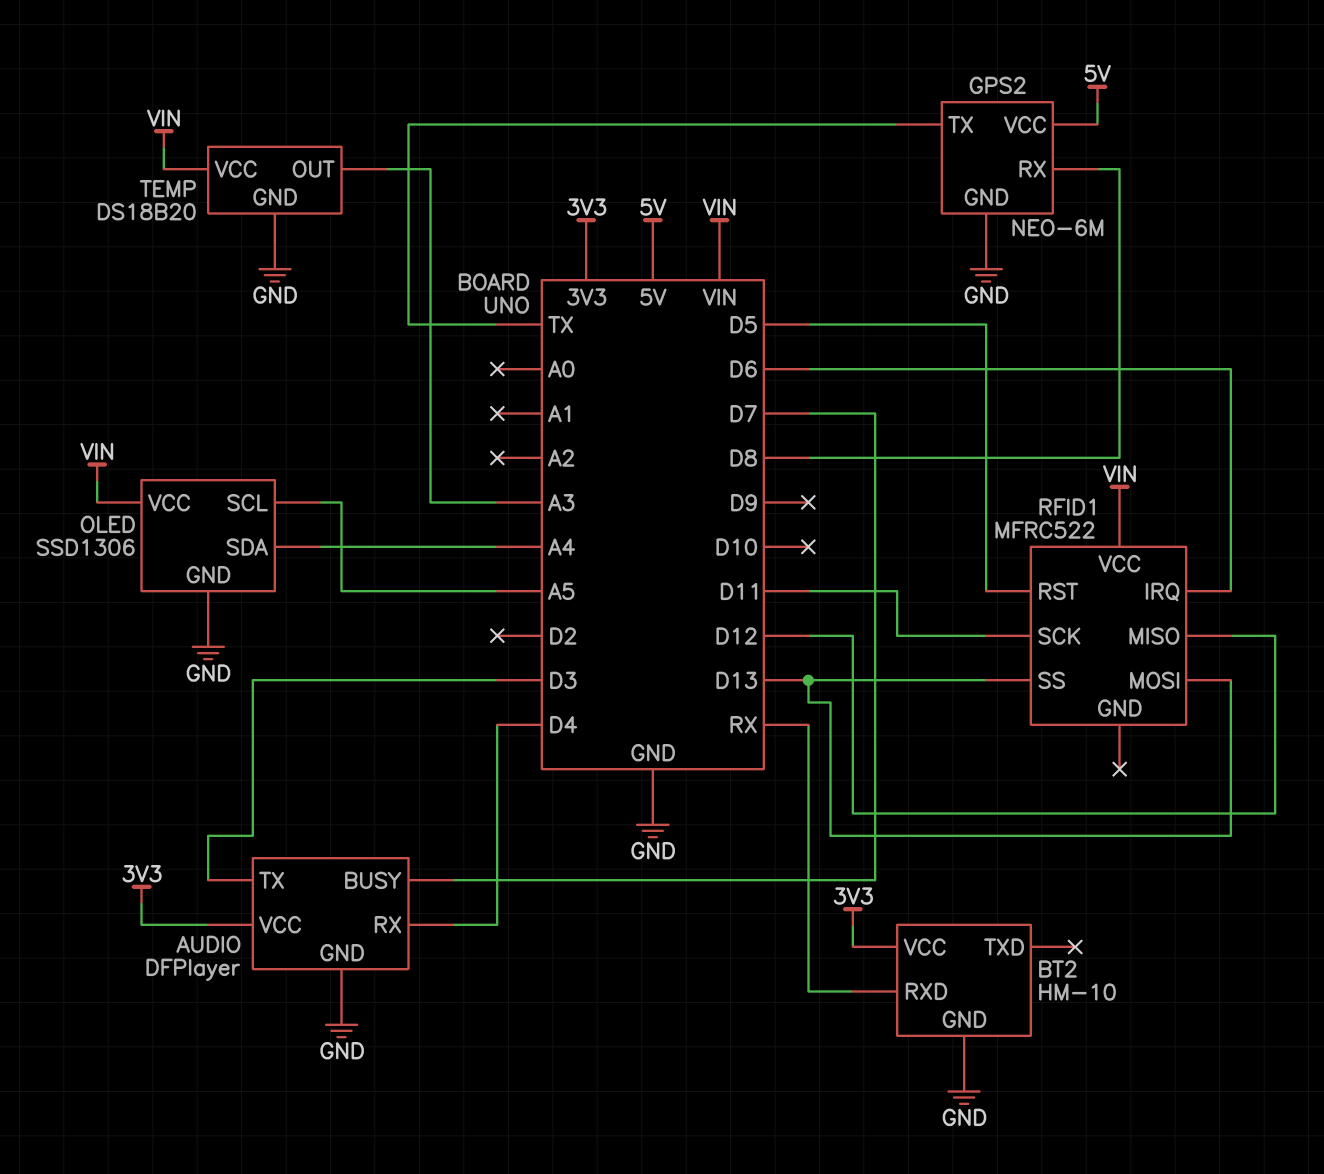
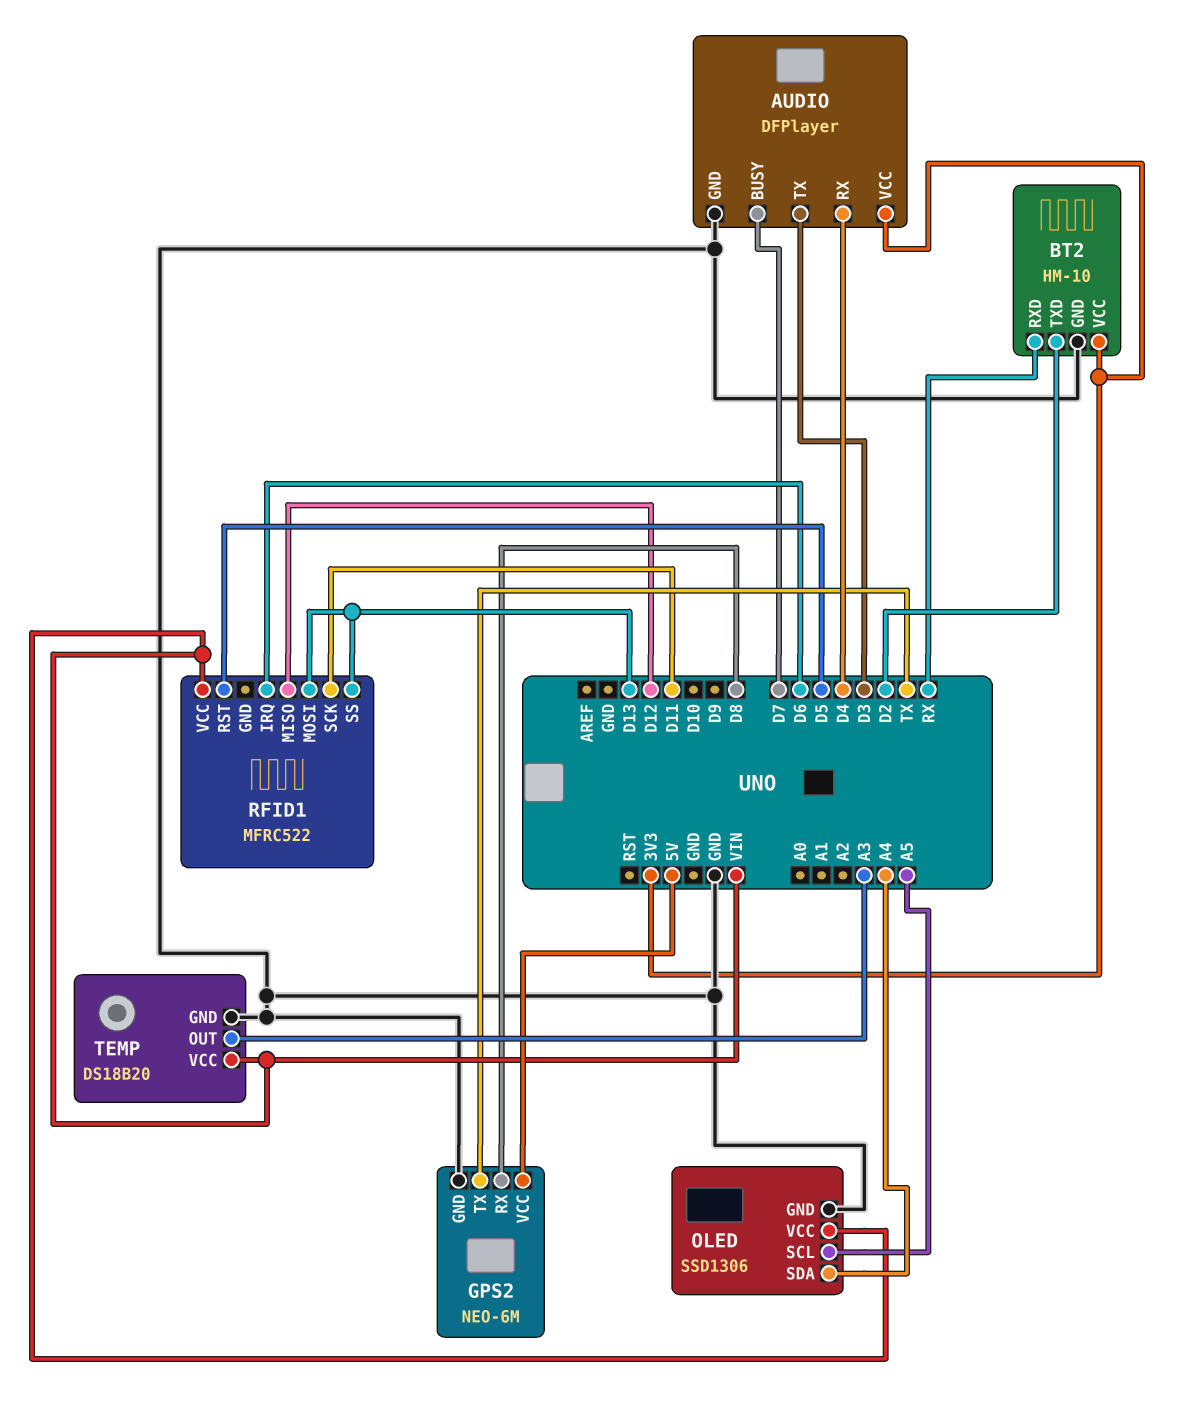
BT2 pin TXD: none -> D2

